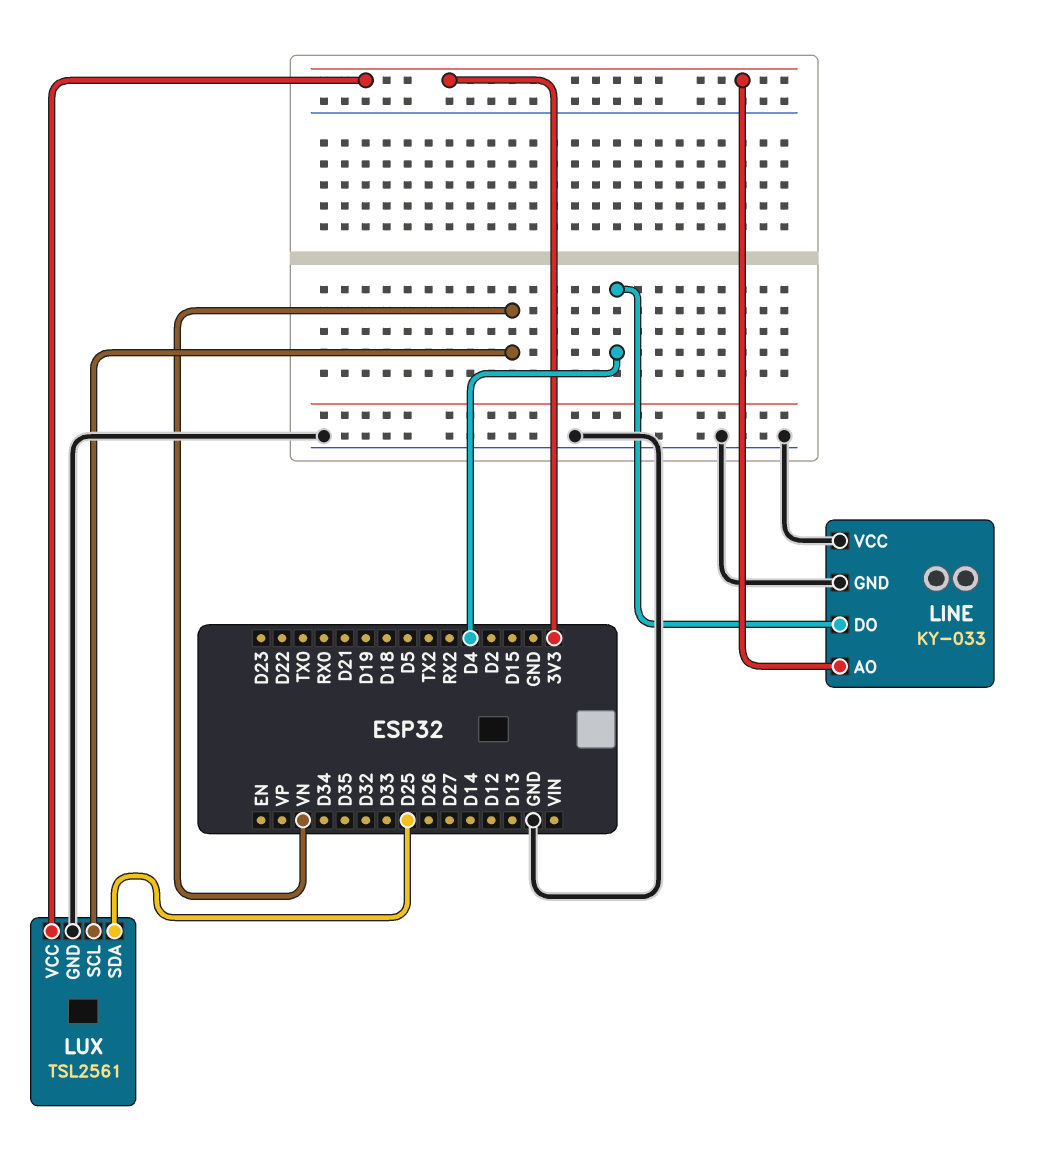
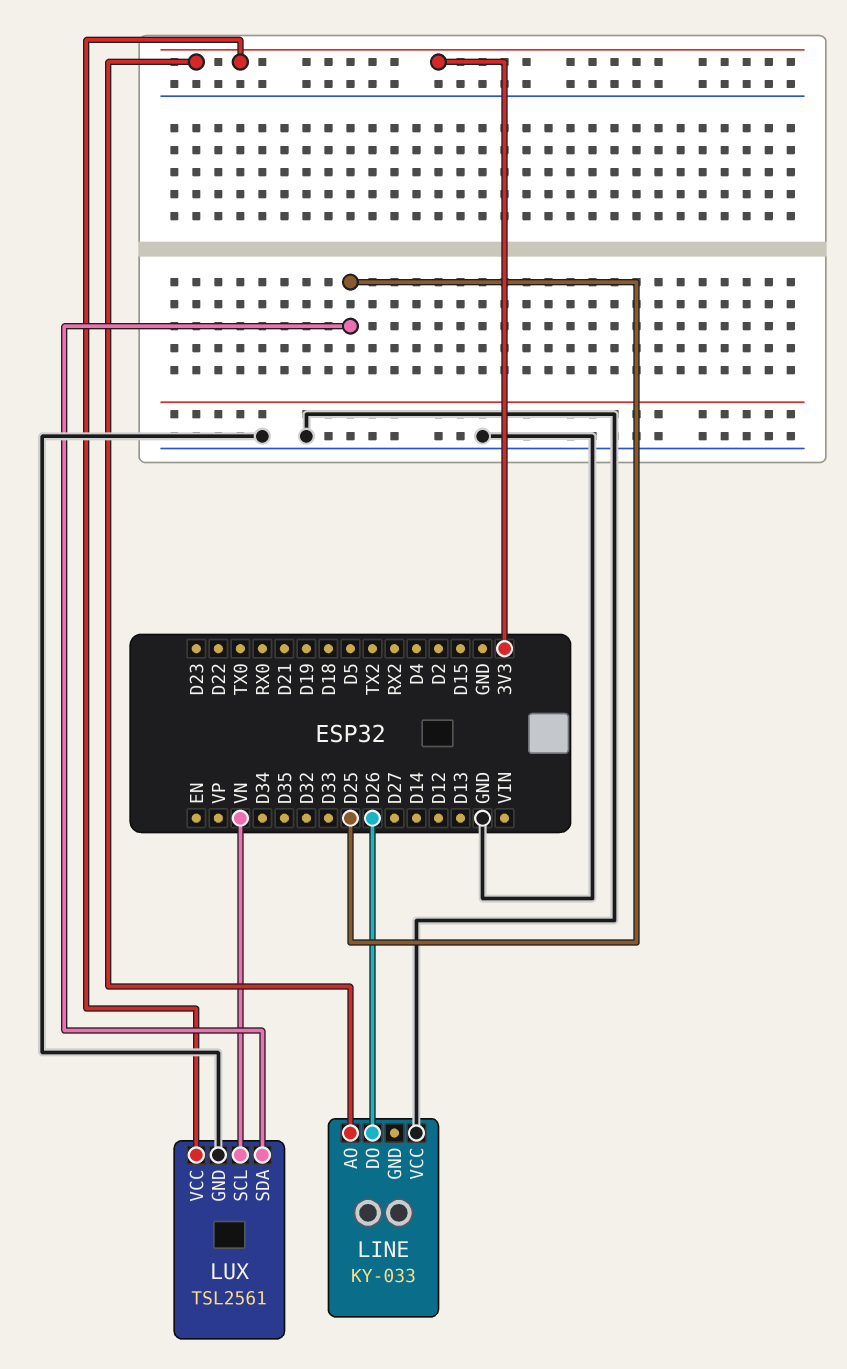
LINE pin DO: D4 -> D26
LINE pin GND: GND -> none

